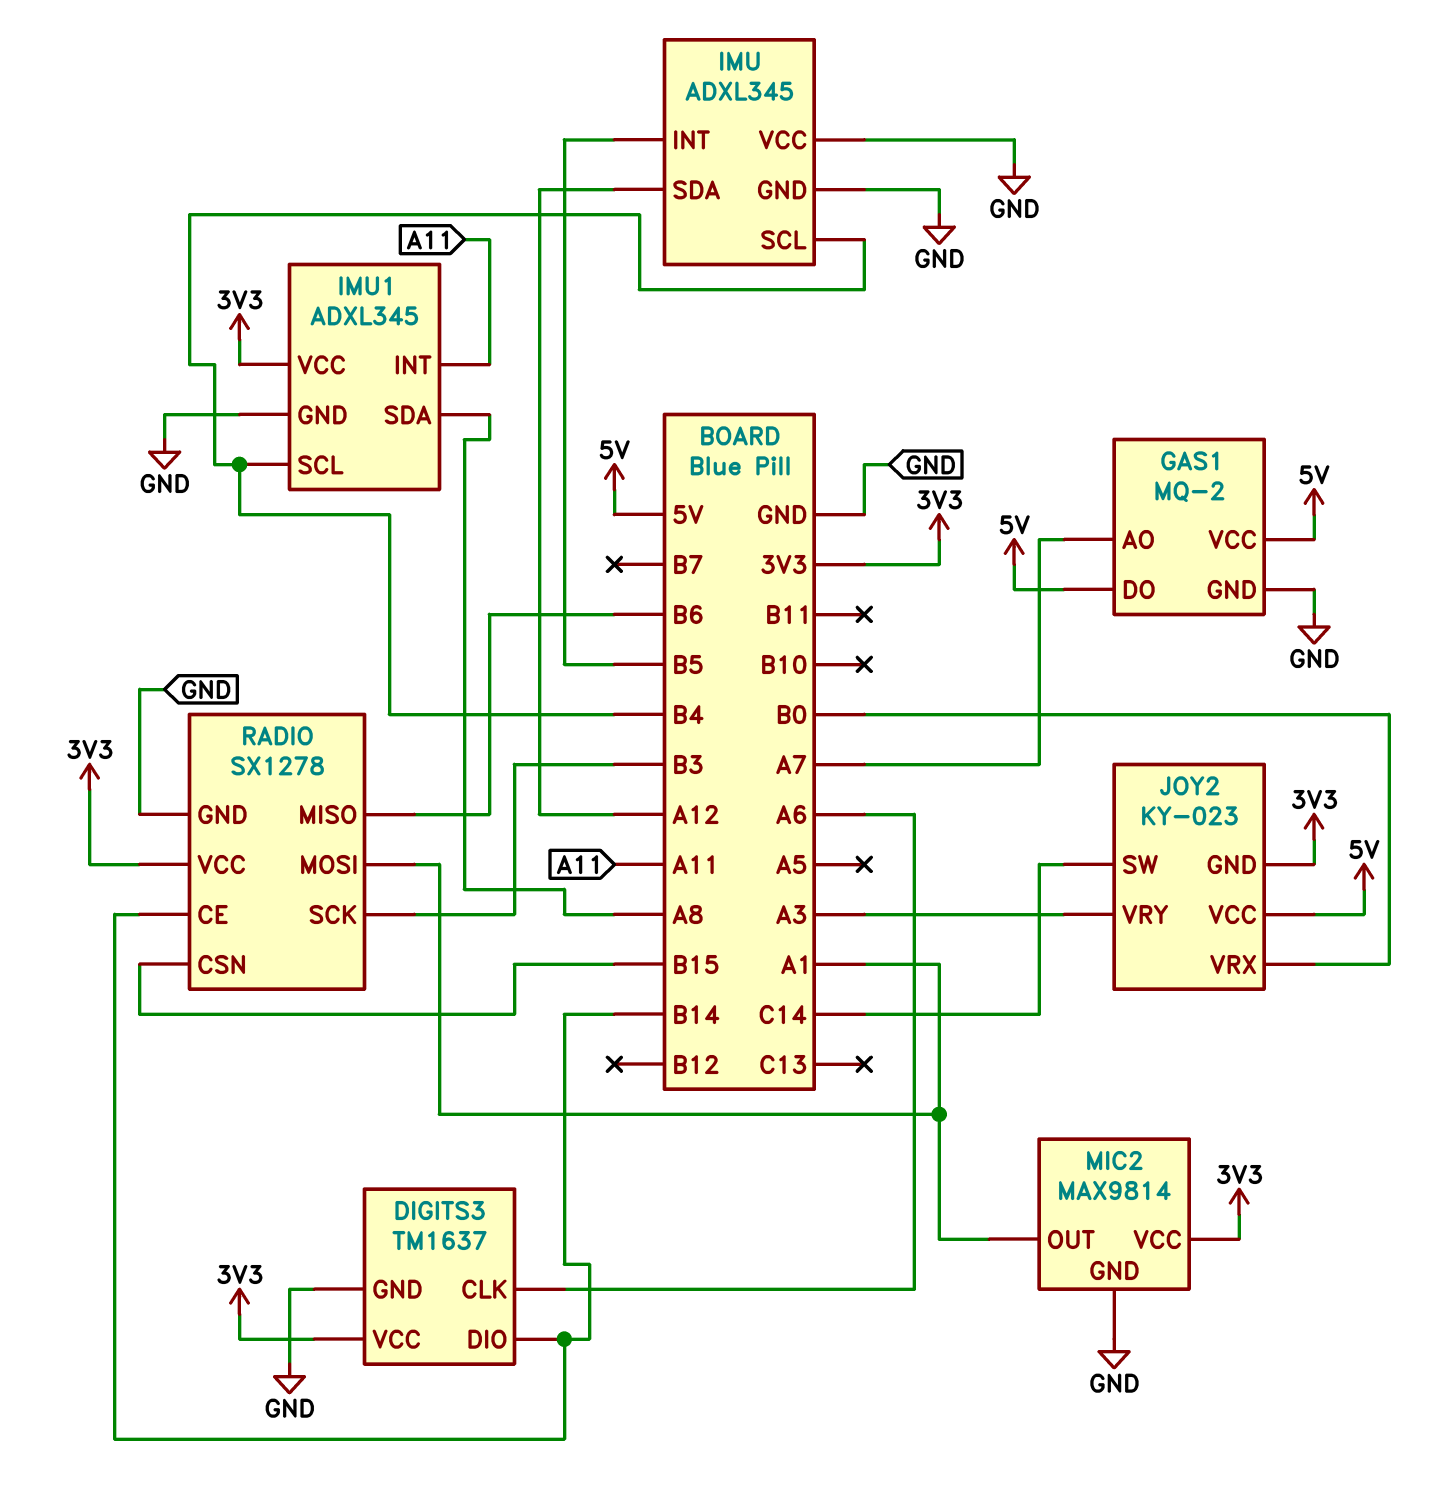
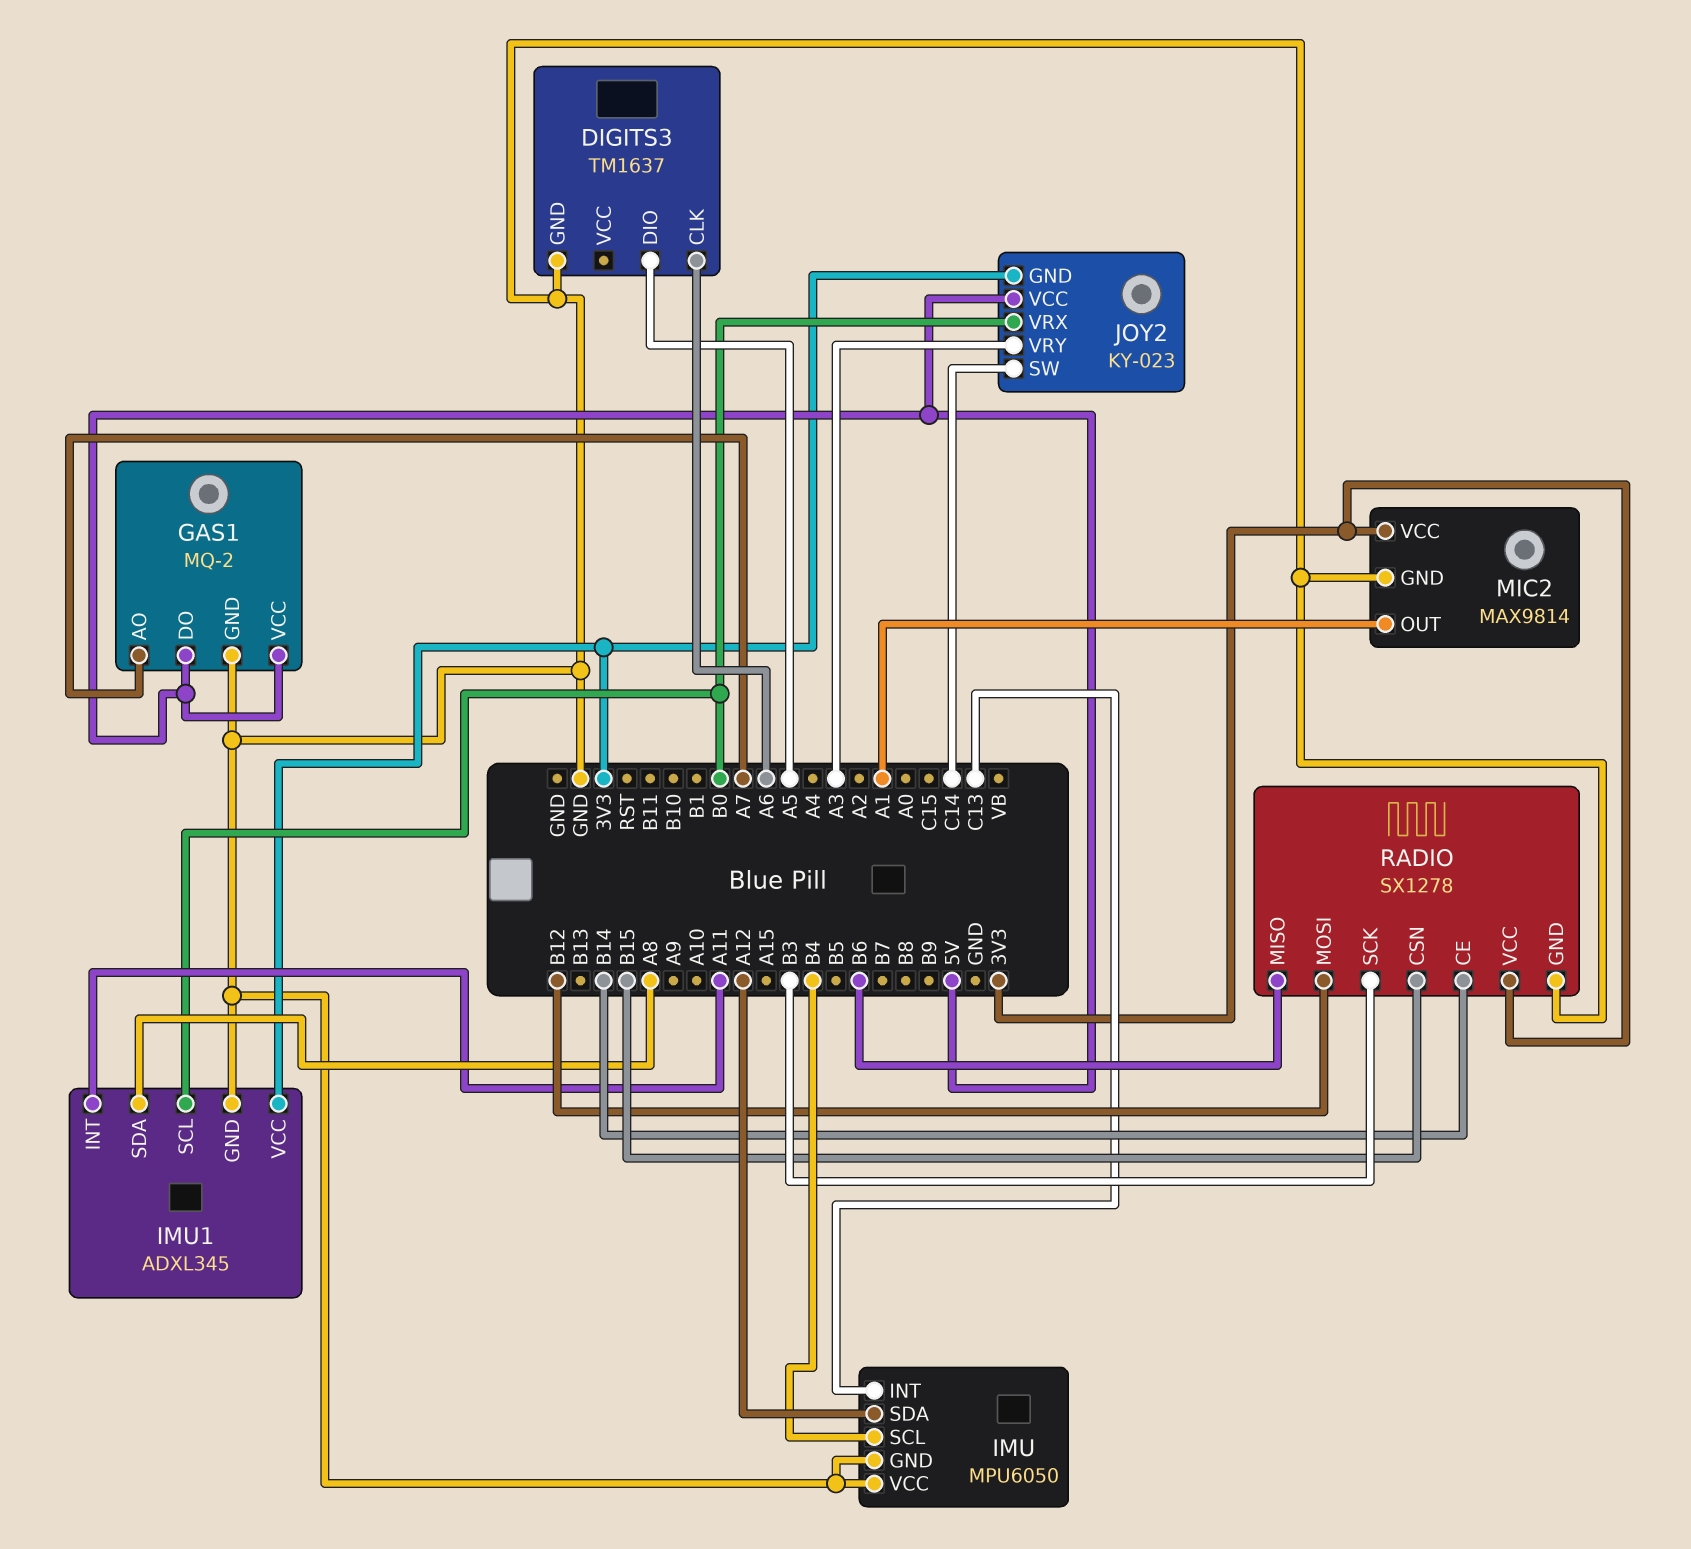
DIGITS3 pin DIO: B14 -> A5
DIGITS3 pin VCC: 3V3 -> none
IMU: ADXL345 -> MPU6050
IMU pin INT: B5 -> C13
IMU1 pin SCL: B4 -> B0
RADIO pin MOSI: A1 -> B12

